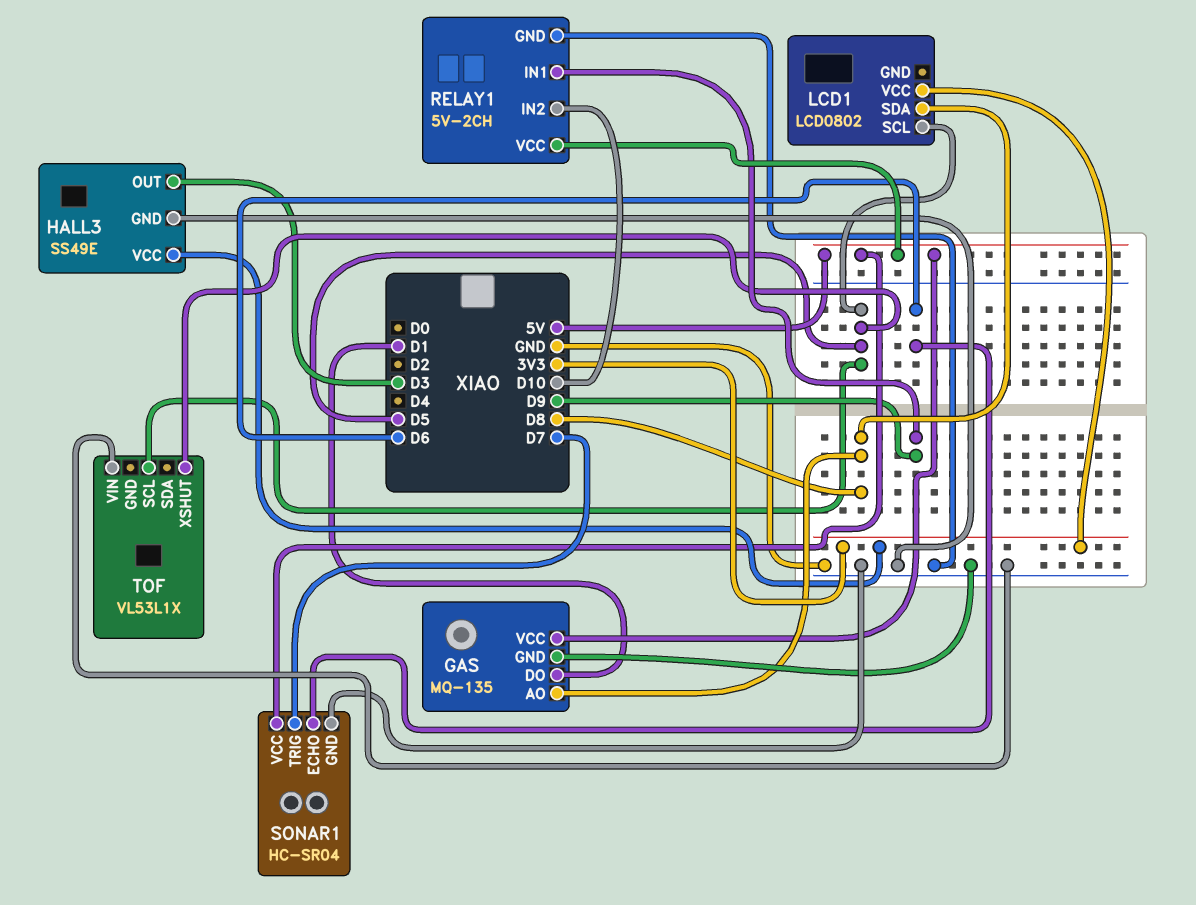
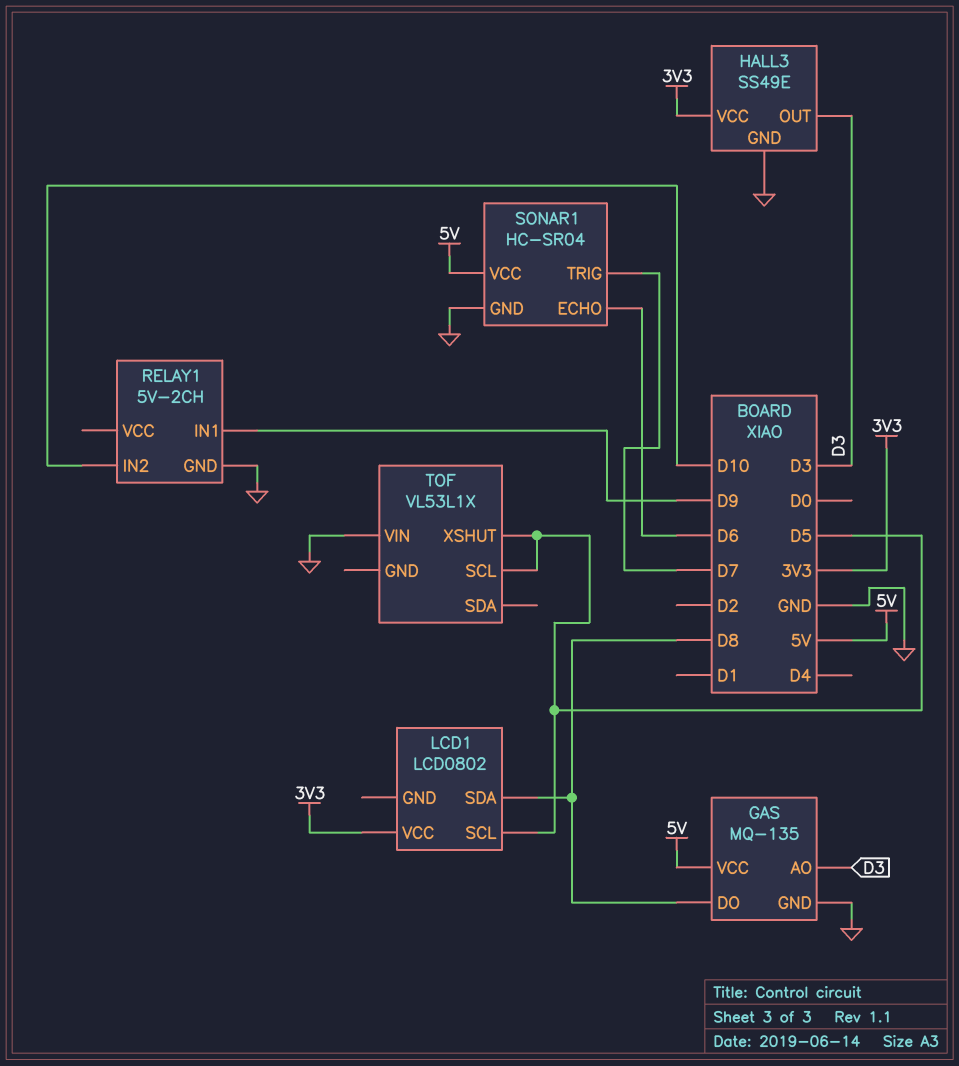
GAS pin AO: D8 -> D3
GAS pin DO: D1 -> D8
RELAY1 pin VCC: 5V -> none

